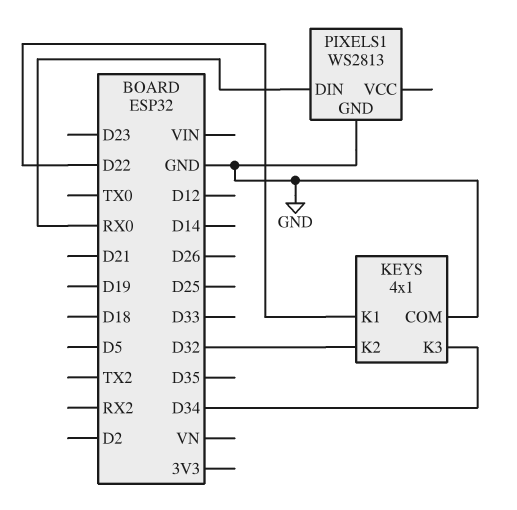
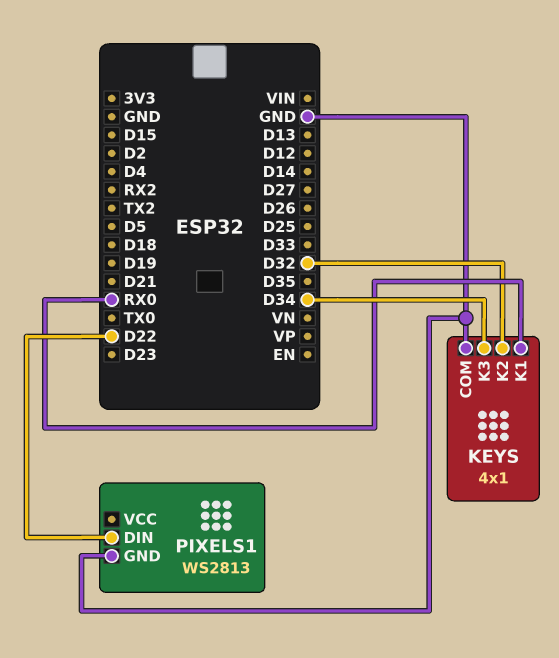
KEYS pin K1: D22 -> RX0
PIXELS1 pin DIN: RX0 -> D22

